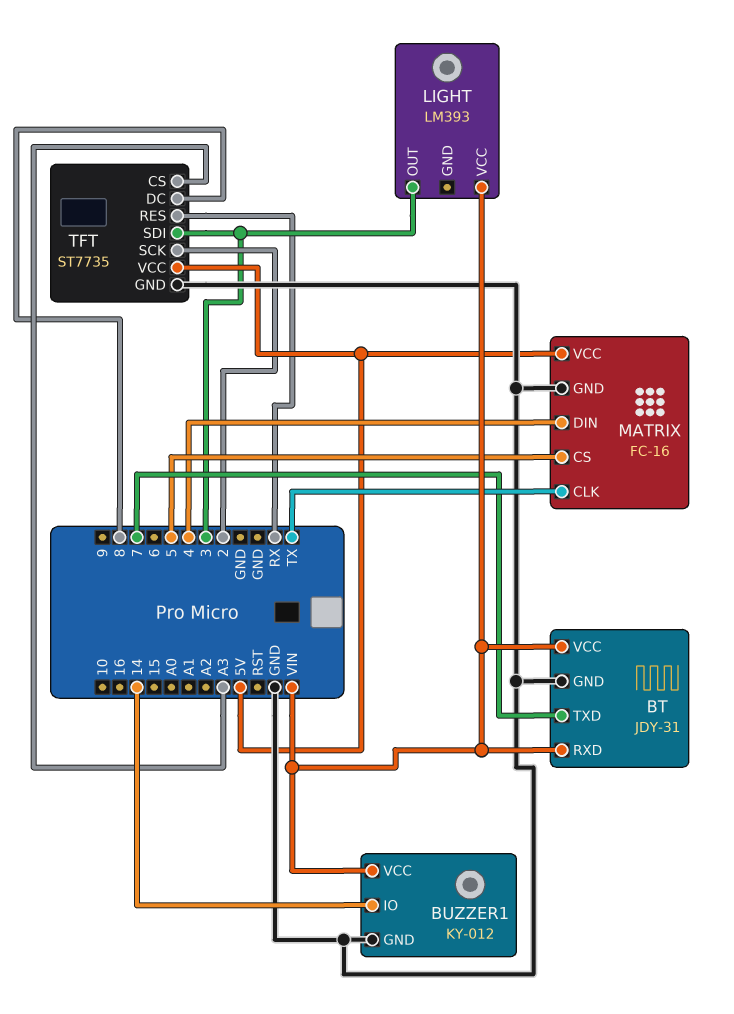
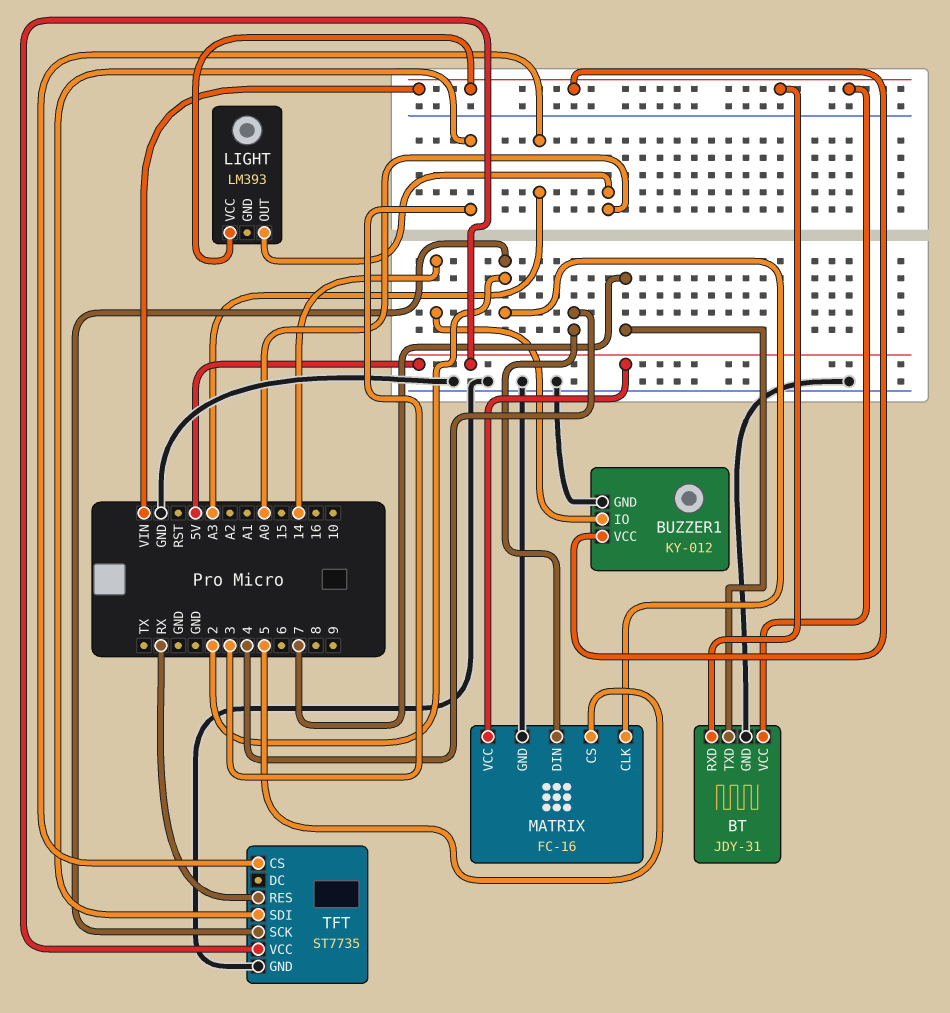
LIGHT pin OUT: 3 -> A0
MATRIX pin CLK: TX -> 2
TFT pin DC: 8 -> none

